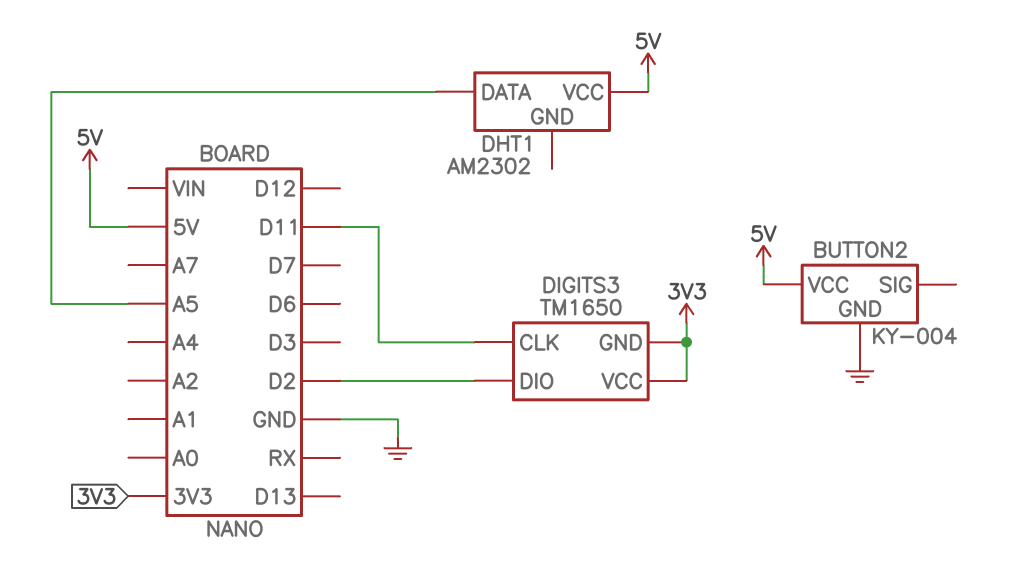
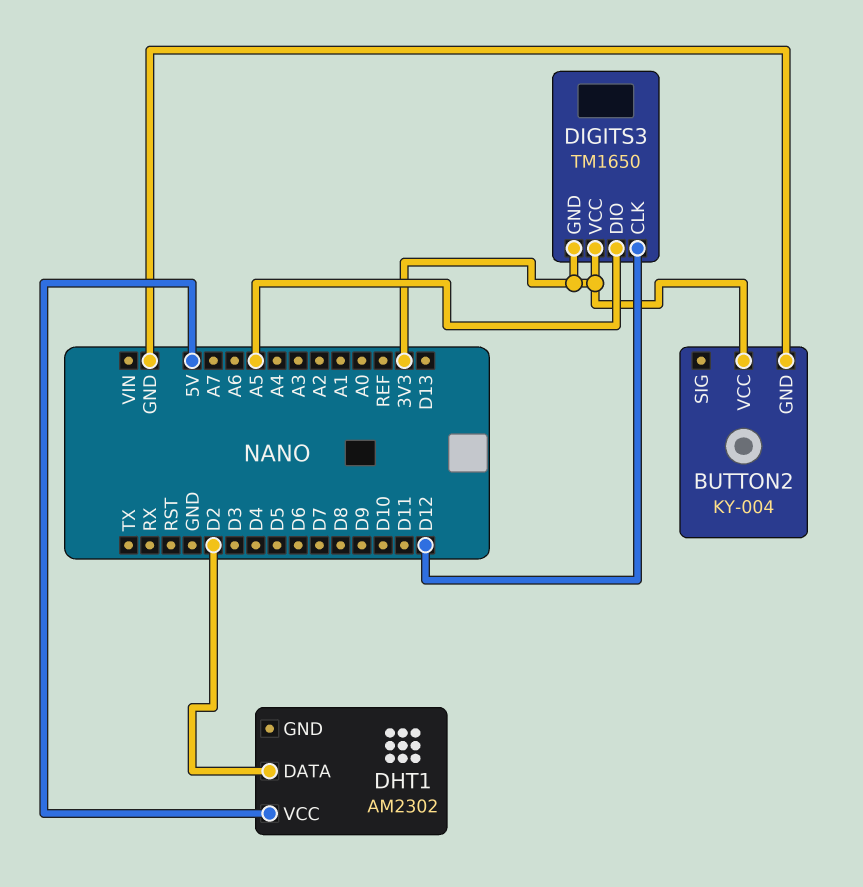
BUTTON2 pin VCC: 5V -> 3V3
DHT1 pin DATA: A5 -> D2
DIGITS3 pin CLK: D11 -> D12
DIGITS3 pin DIO: D2 -> A5

